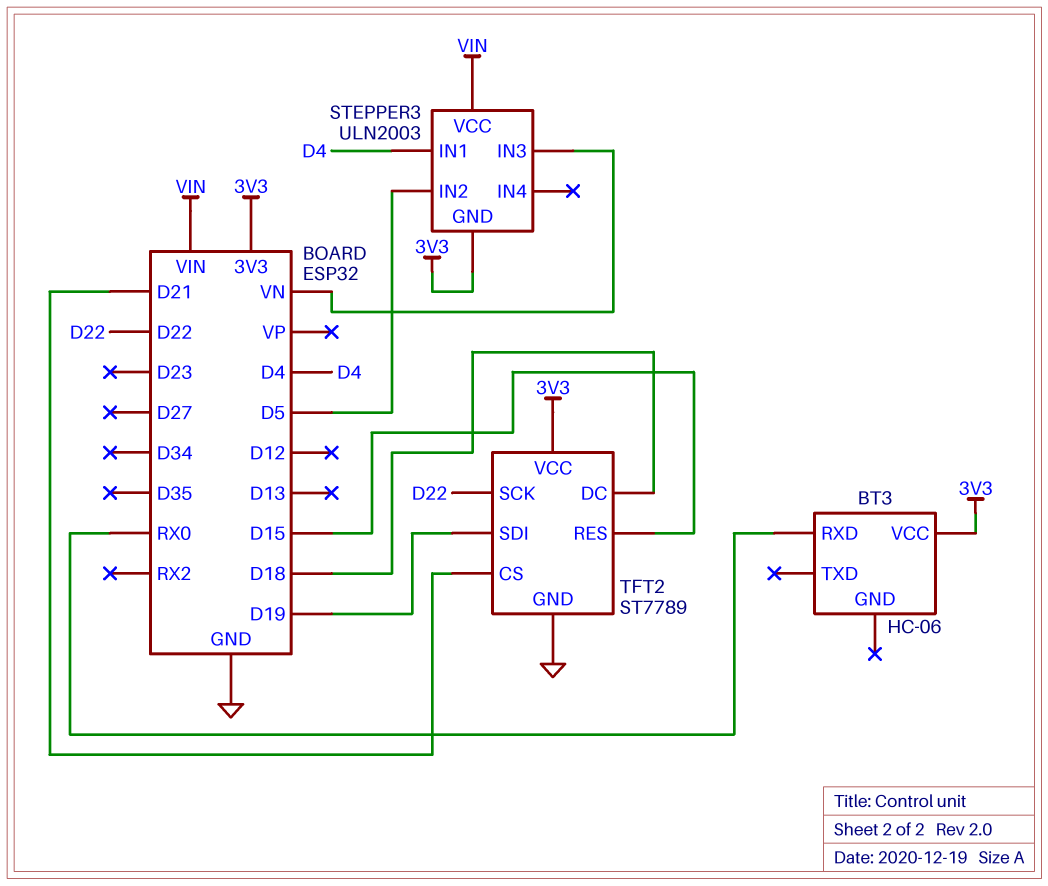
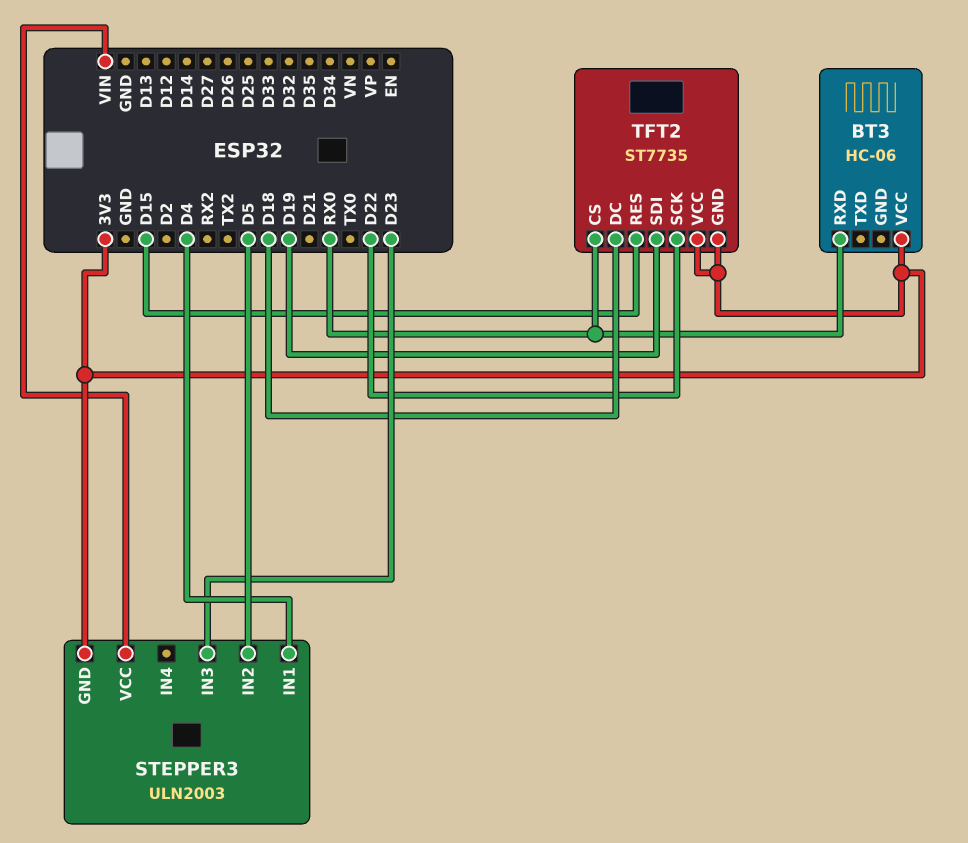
STEPPER3 pin IN3: VN -> D23
TFT2: ST7789 -> ST7735
TFT2 pin CS: D21 -> RX0
TFT2 pin GND: GND -> 3V3

